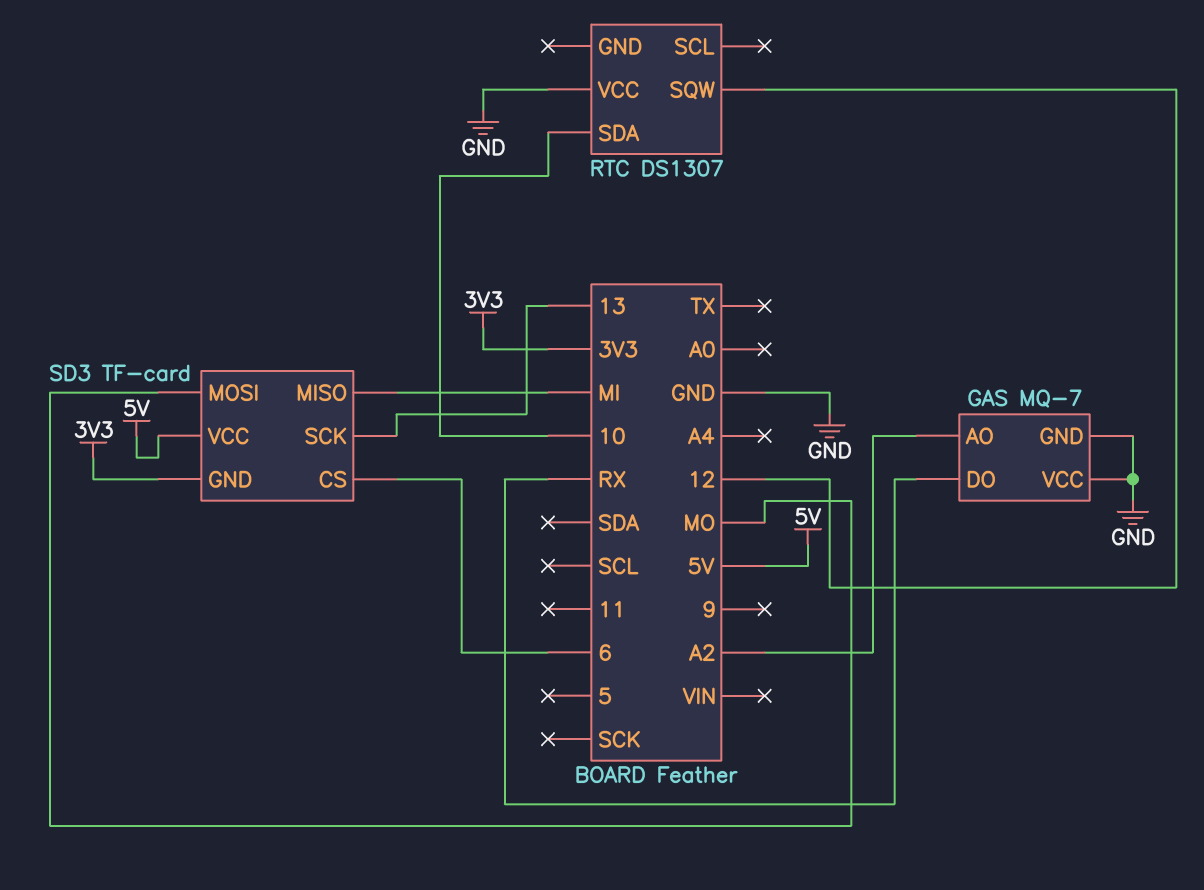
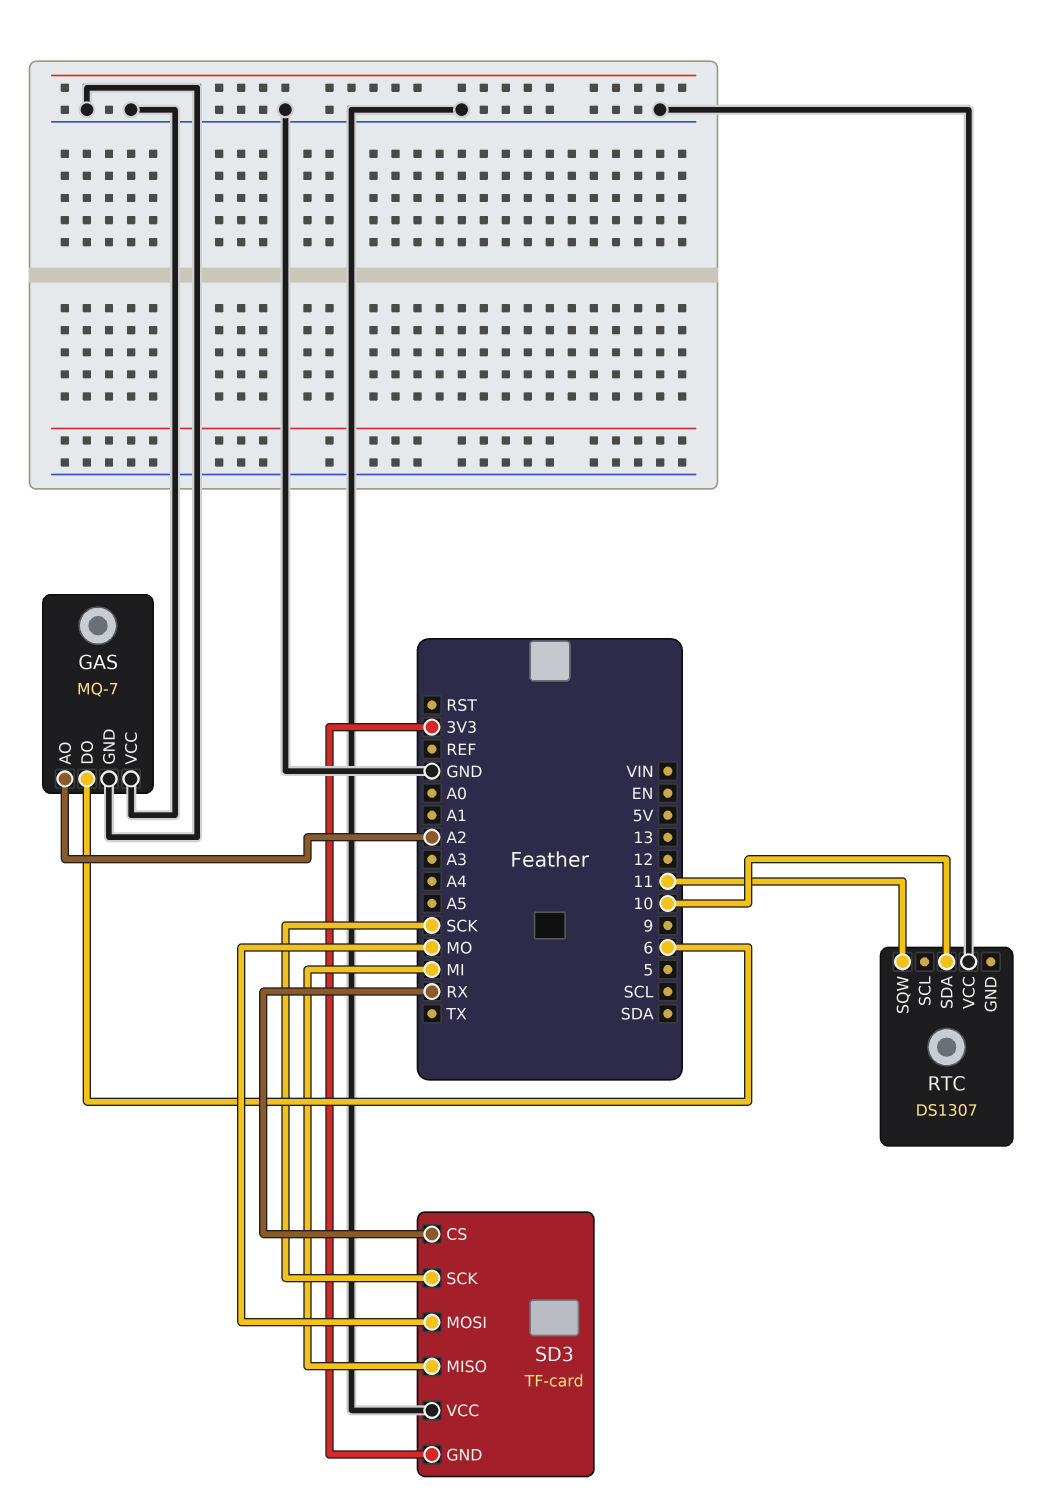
GAS pin DO: RX -> 6
RTC pin SQW: 12 -> 11
SD3 pin CS: 6 -> RX
SD3 pin SCK: 13 -> SCK
SD3 pin VCC: 5V -> GND

